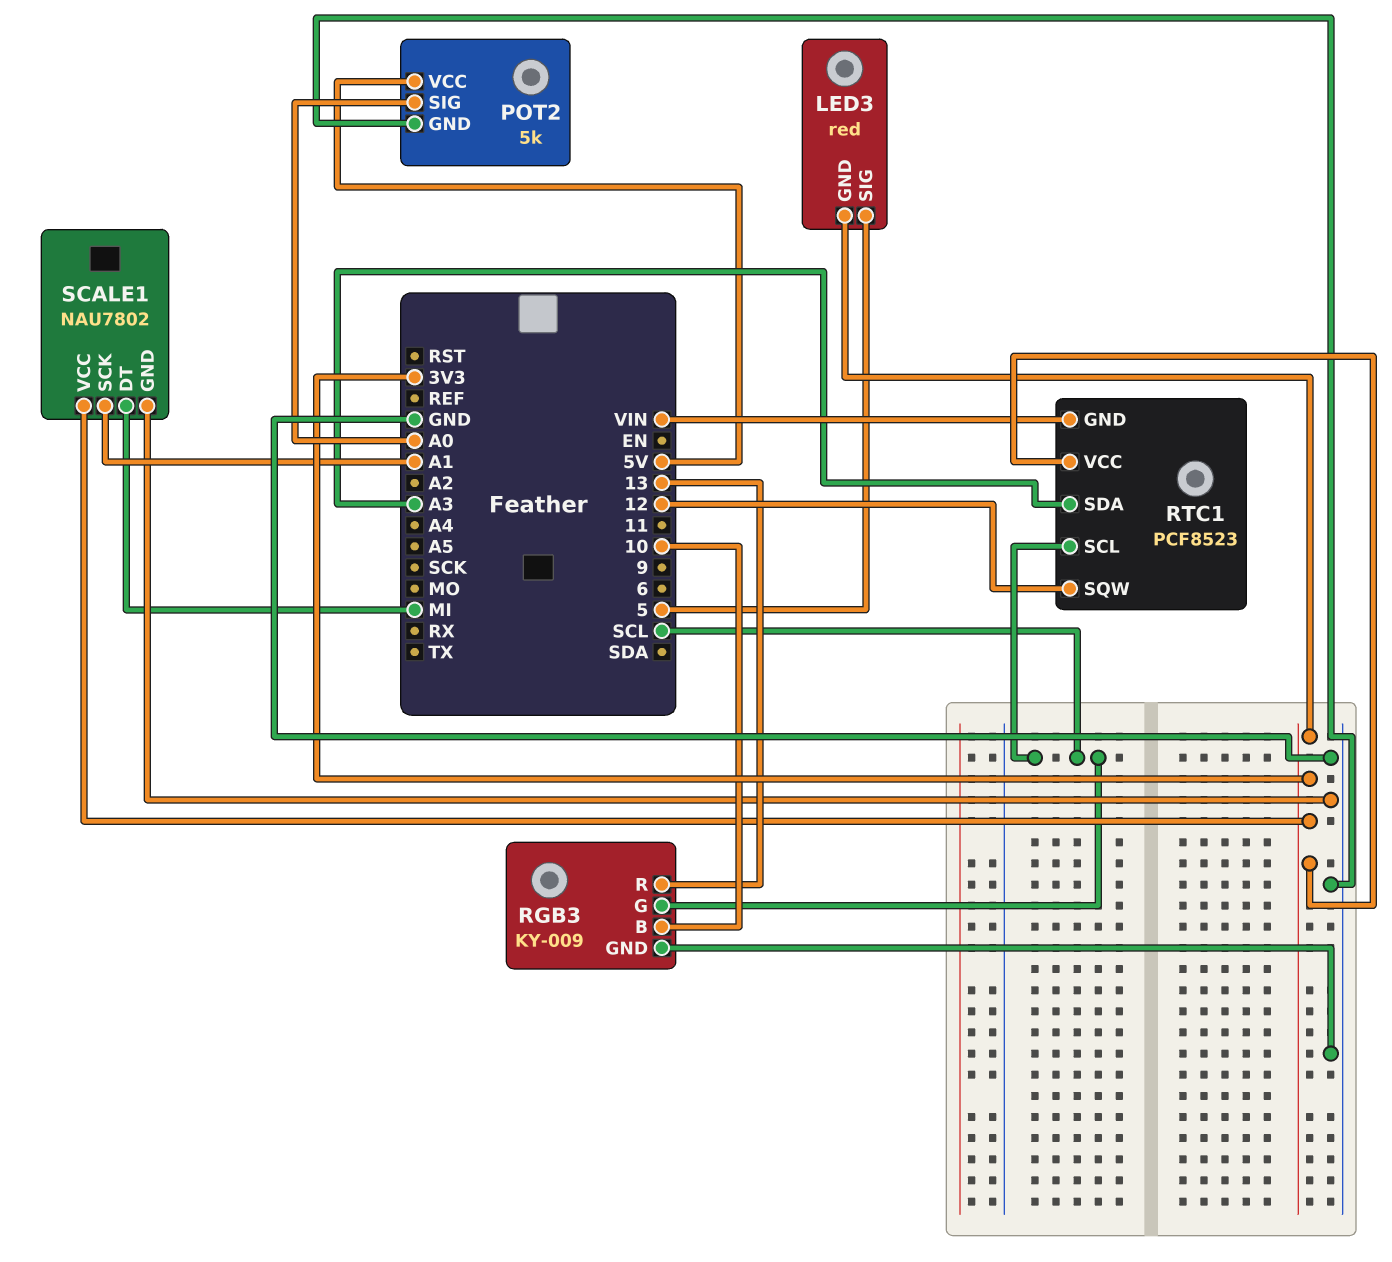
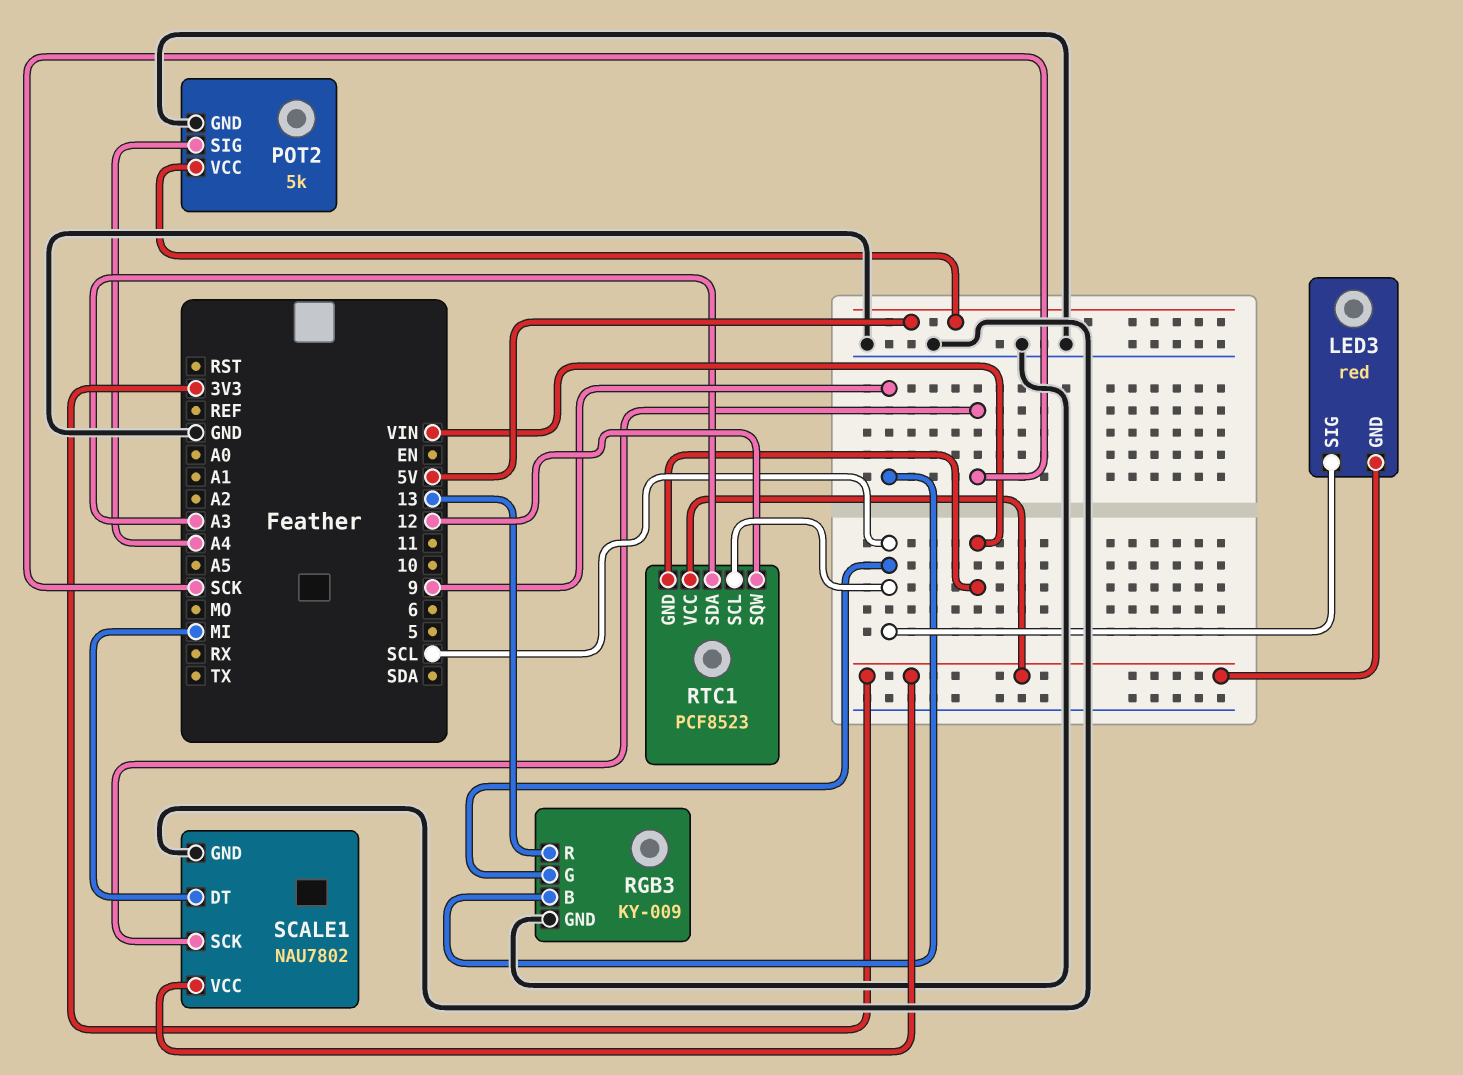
LED3 pin SIG: 5 -> SCL
POT2 pin SIG: A0 -> A4
RGB3 pin B: 10 -> 9
SCALE1 pin SCK: A1 -> SCK

